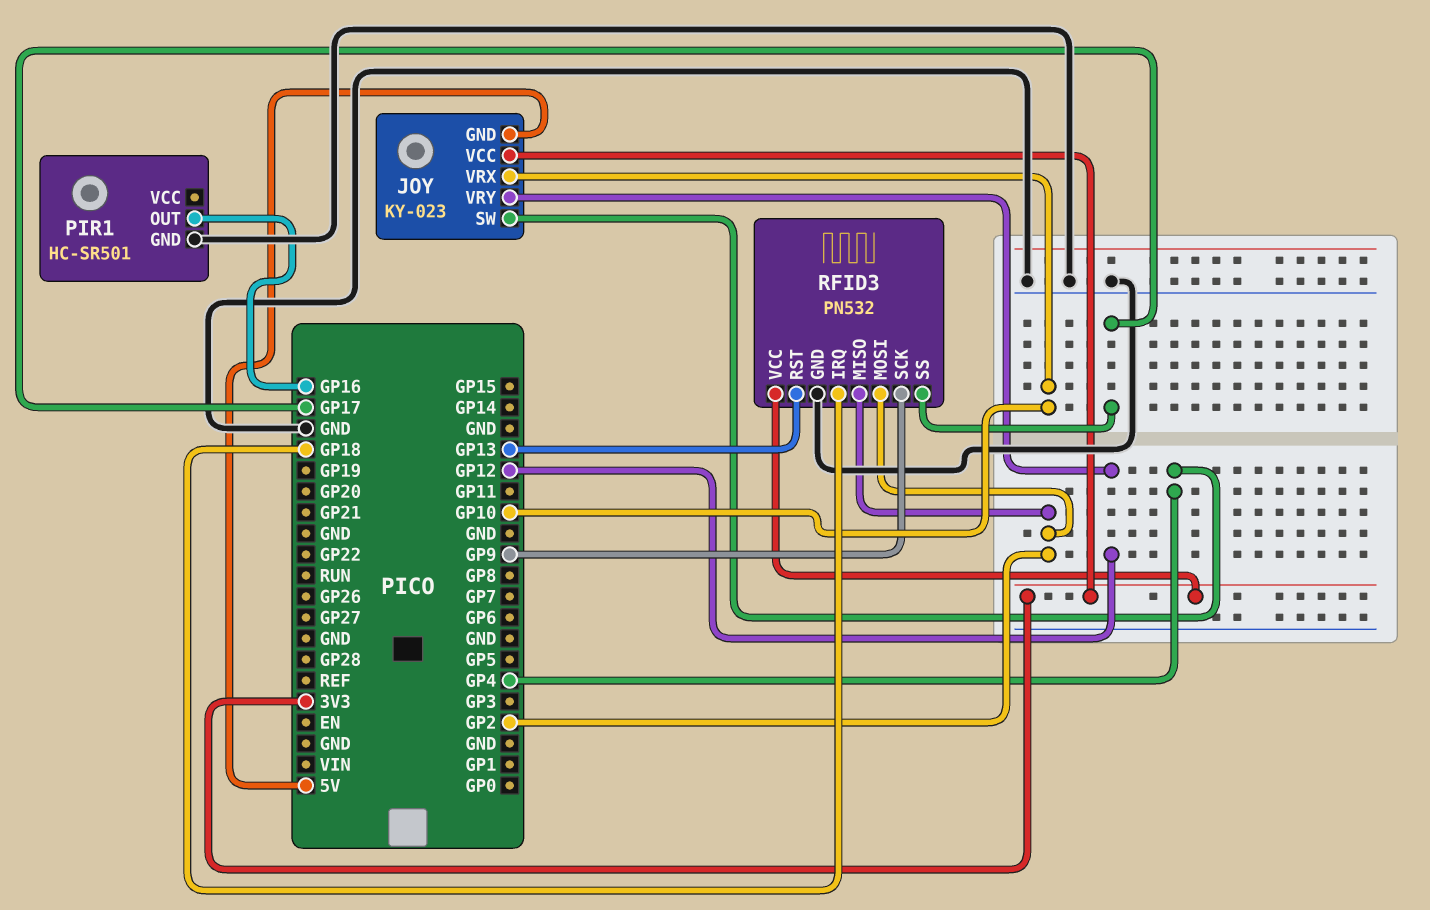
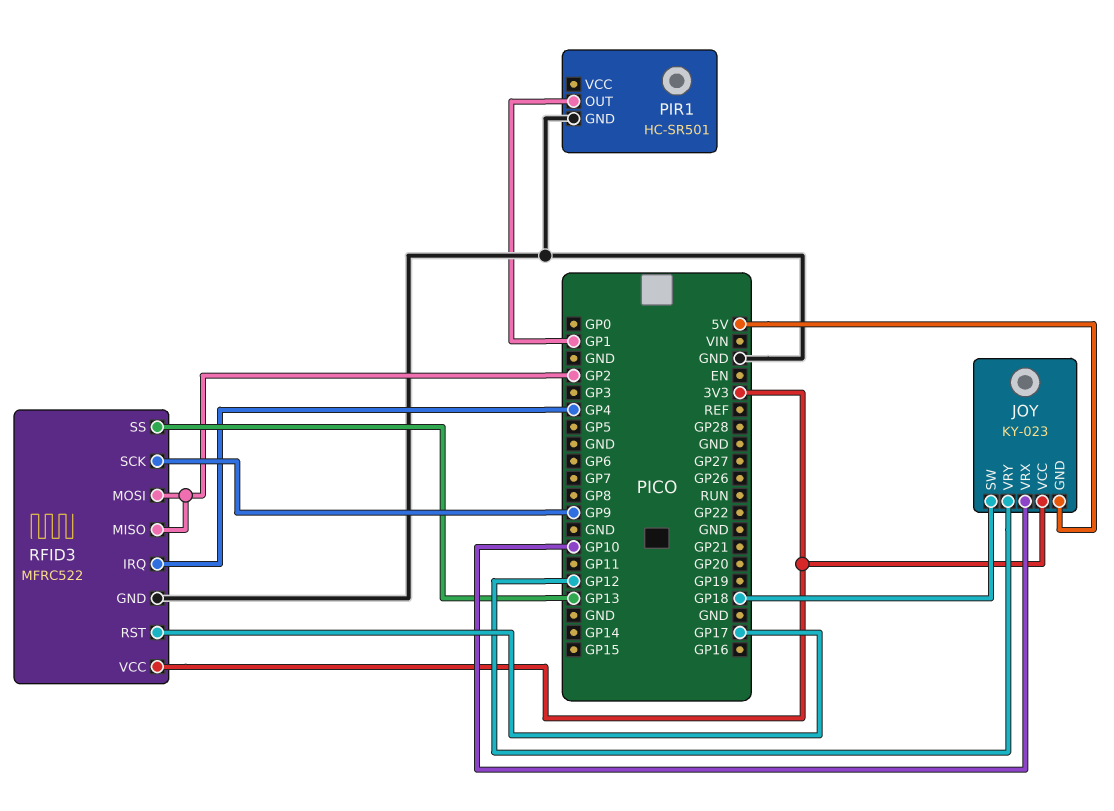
JOY pin SW: GP4 -> GP18
PIR1 pin OUT: GP16 -> GP1
RFID3: PN532 -> MFRC522
RFID3 pin IRQ: GP18 -> GP4
RFID3 pin RST: GP13 -> GP17
RFID3 pin SS: GP17 -> GP13

